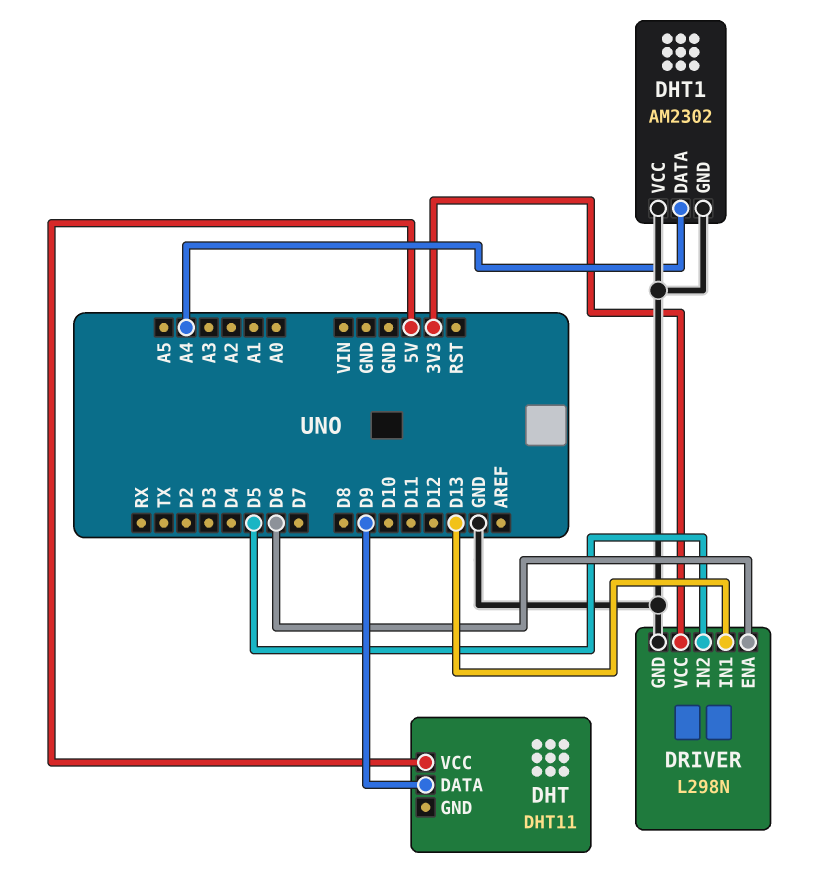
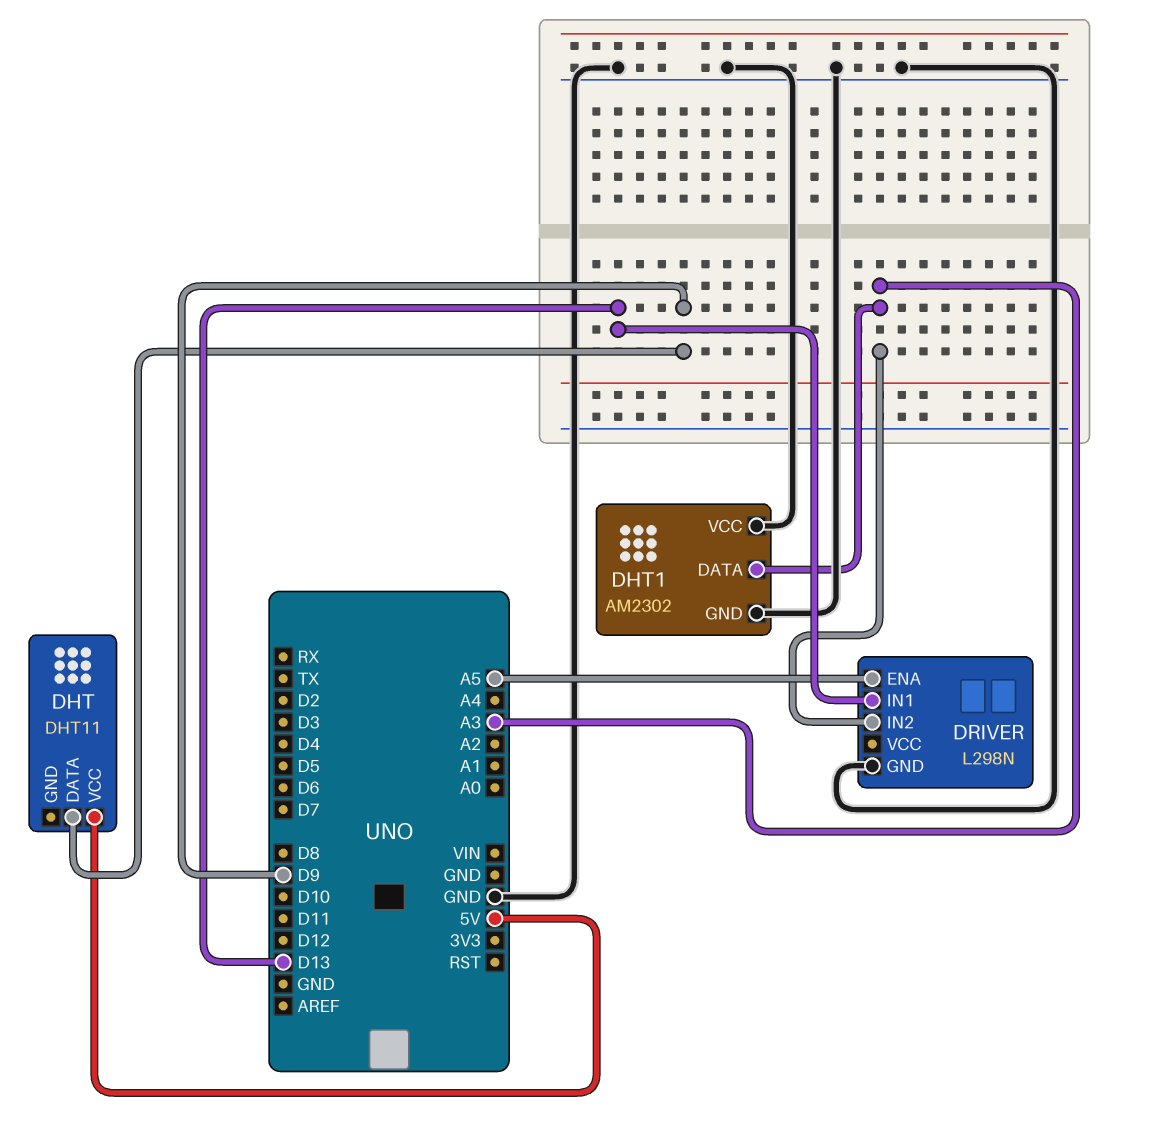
DHT1 pin DATA: A4 -> A3
DRIVER pin ENA: D6 -> A5
DRIVER pin IN2: D5 -> A3
DRIVER pin VCC: 3V3 -> none

